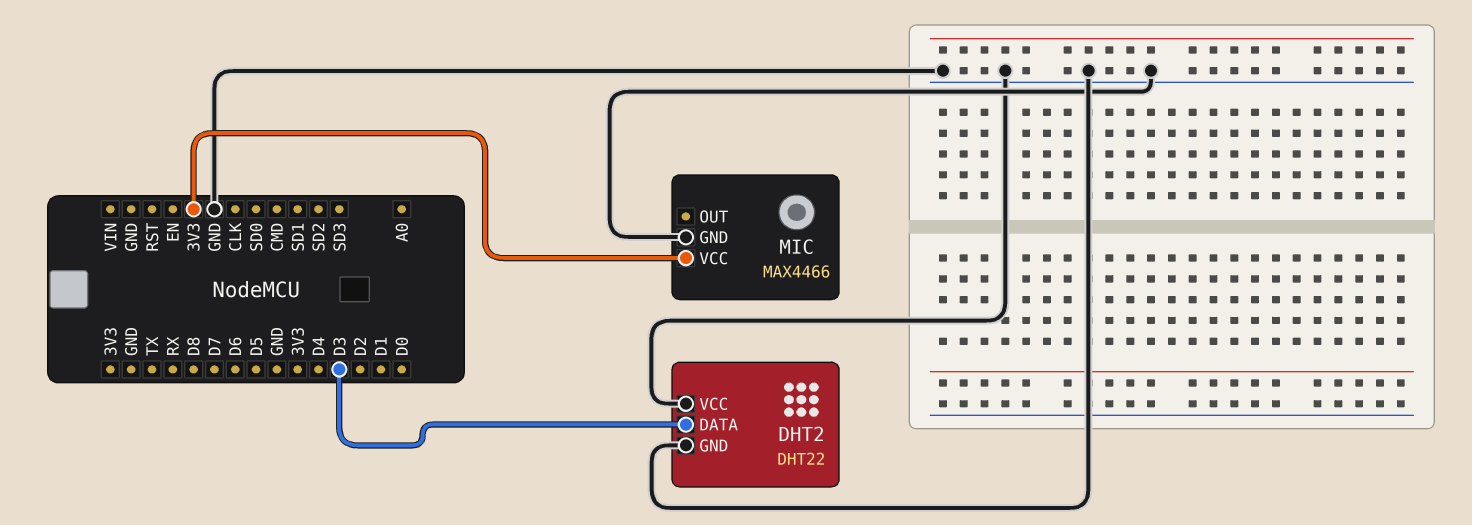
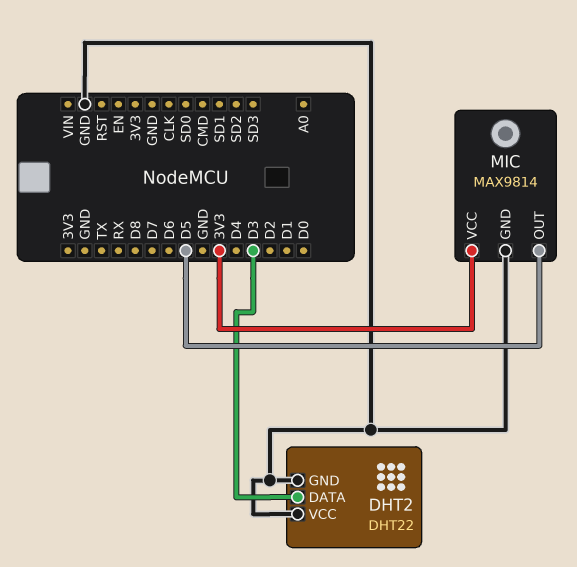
MIC: MAX4466 -> MAX9814
MIC pin OUT: none -> D5

